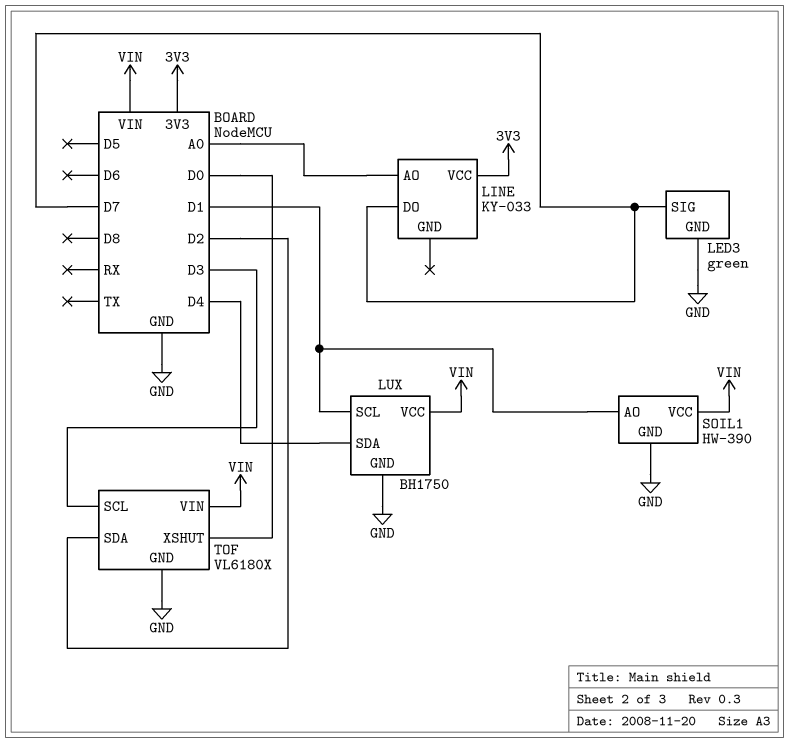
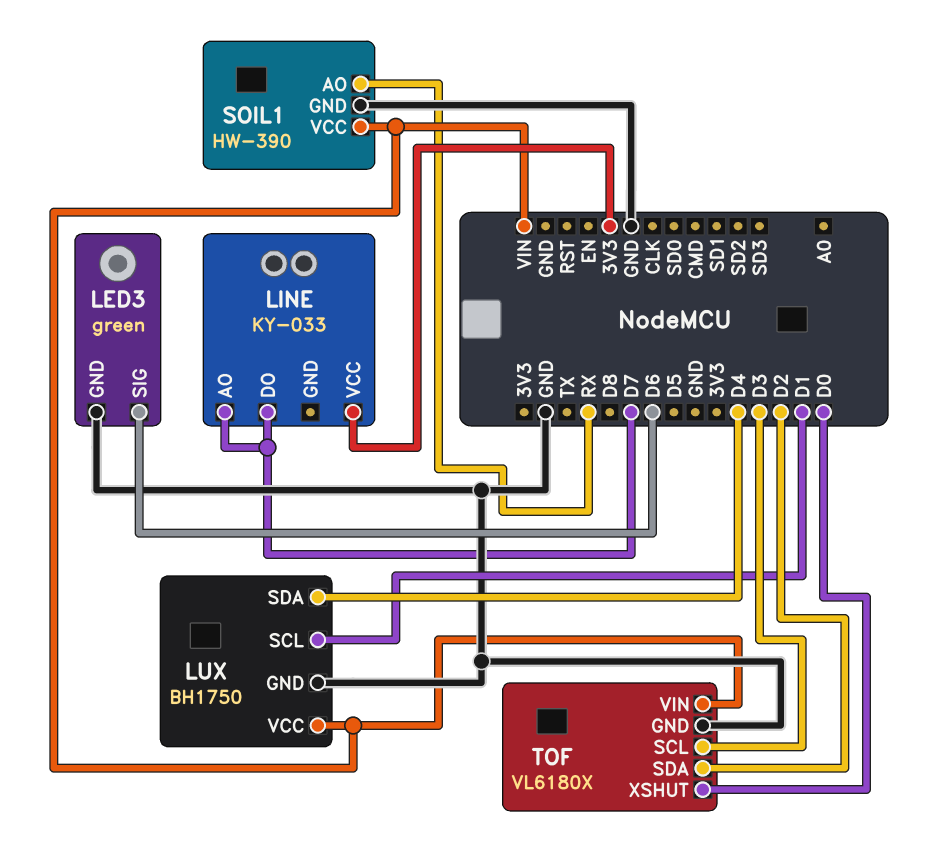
LED3 pin SIG: D7 -> D6
LINE pin AO: A0 -> D7
SOIL1 pin AO: D1 -> RX

